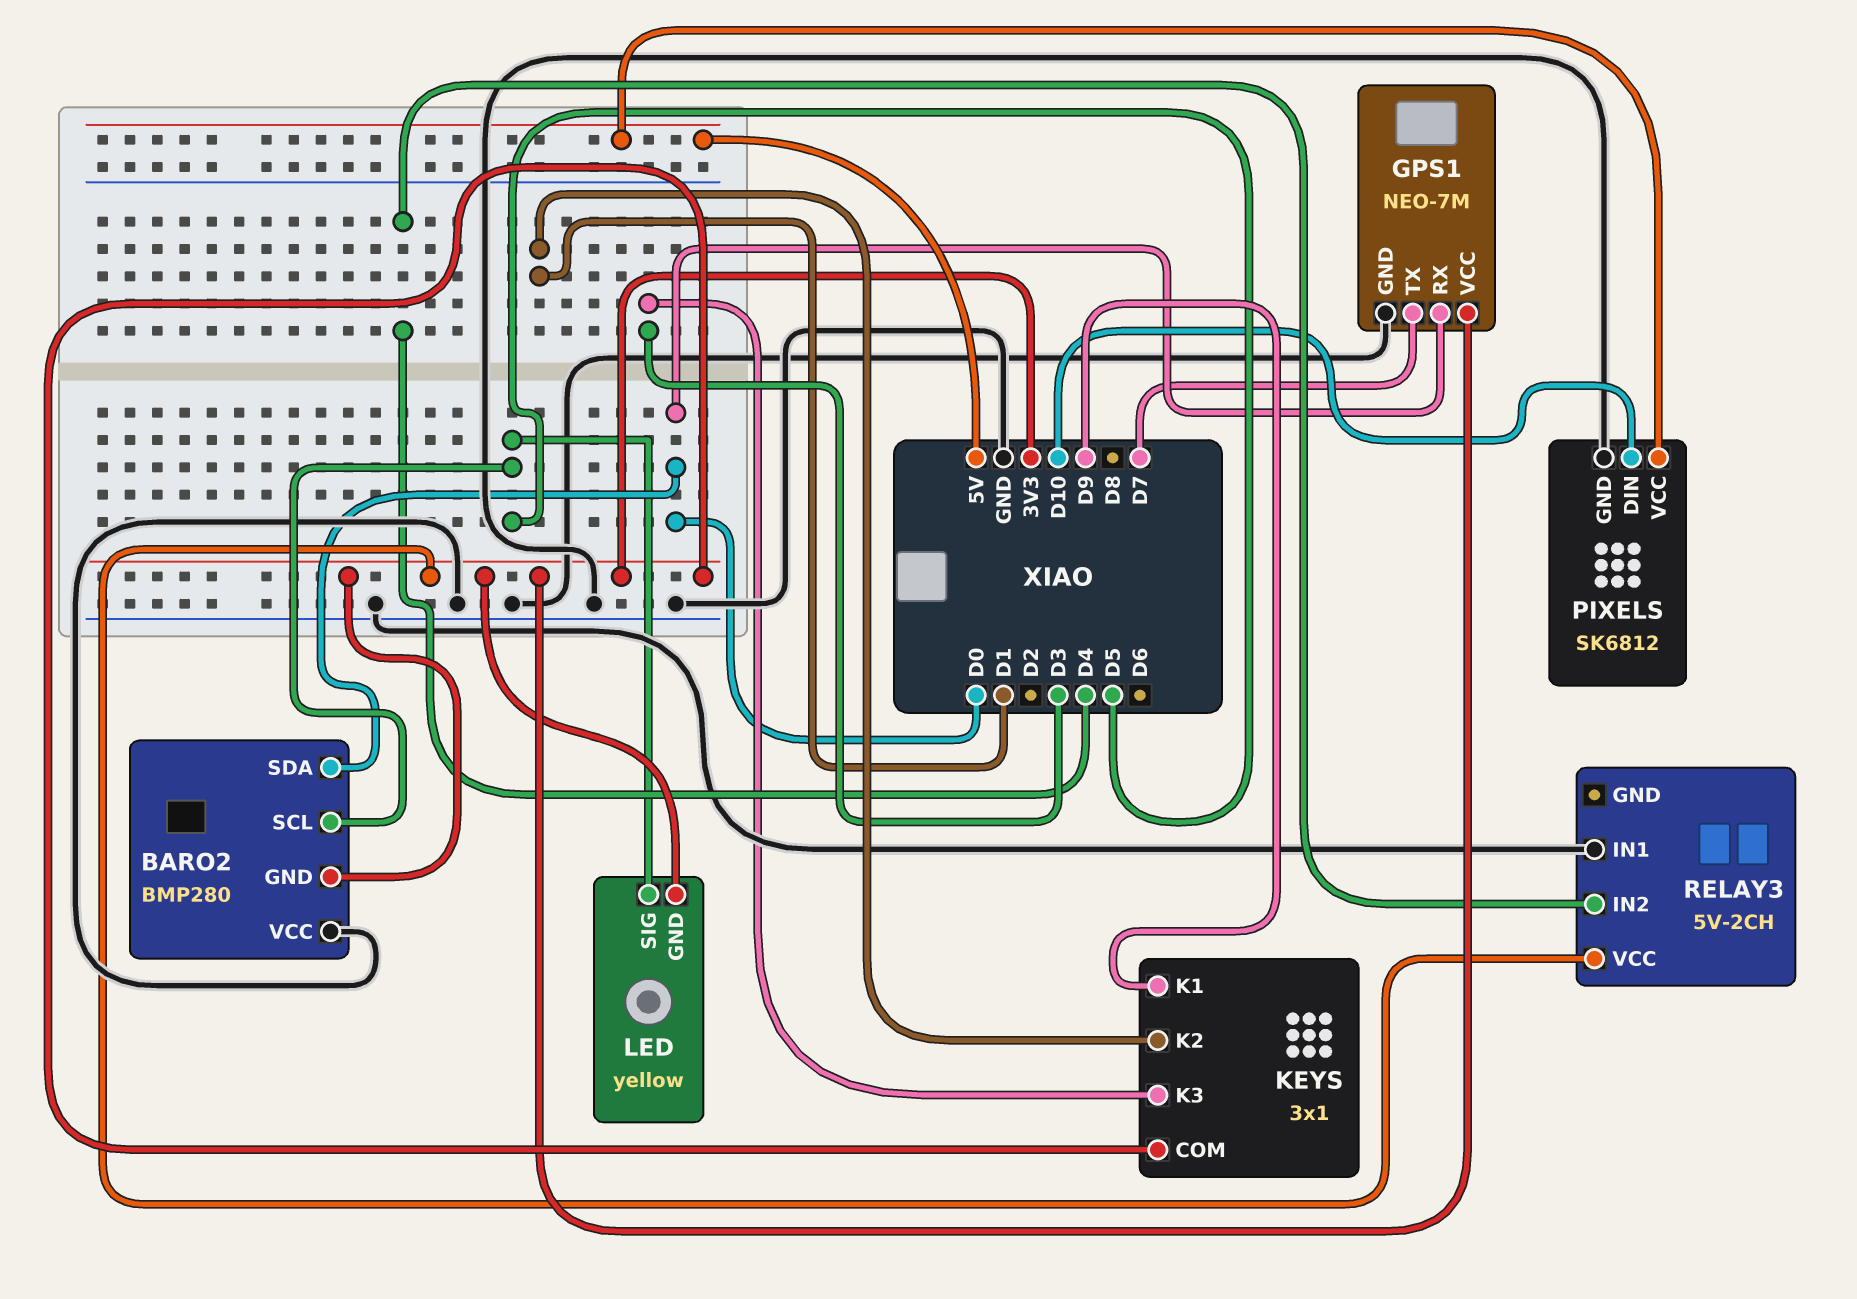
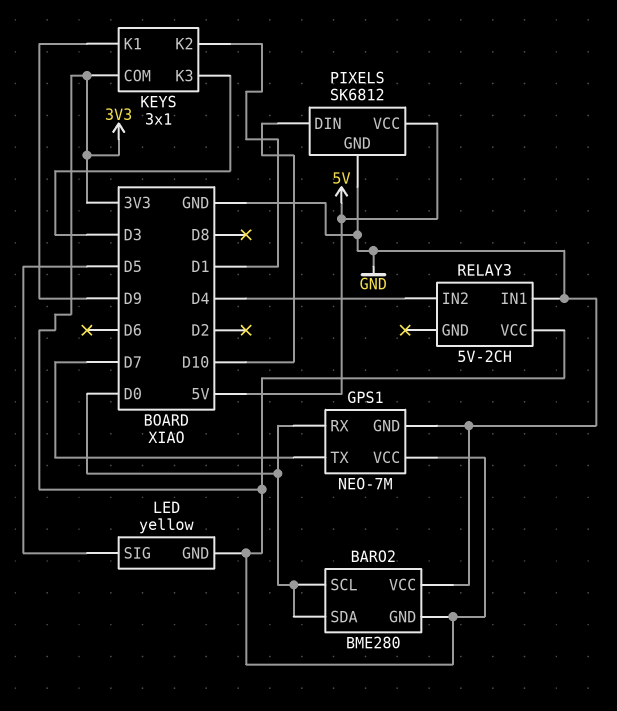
BARO2: BMP280 -> BME280
BARO2 pin SCL: D5 -> D0

